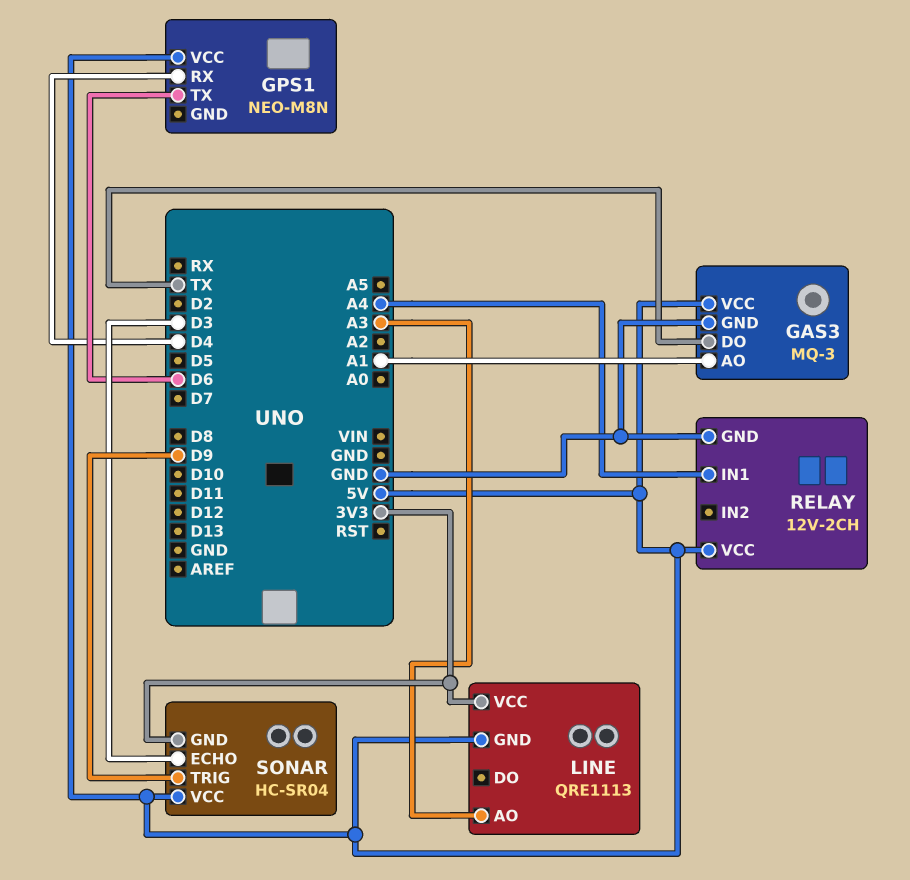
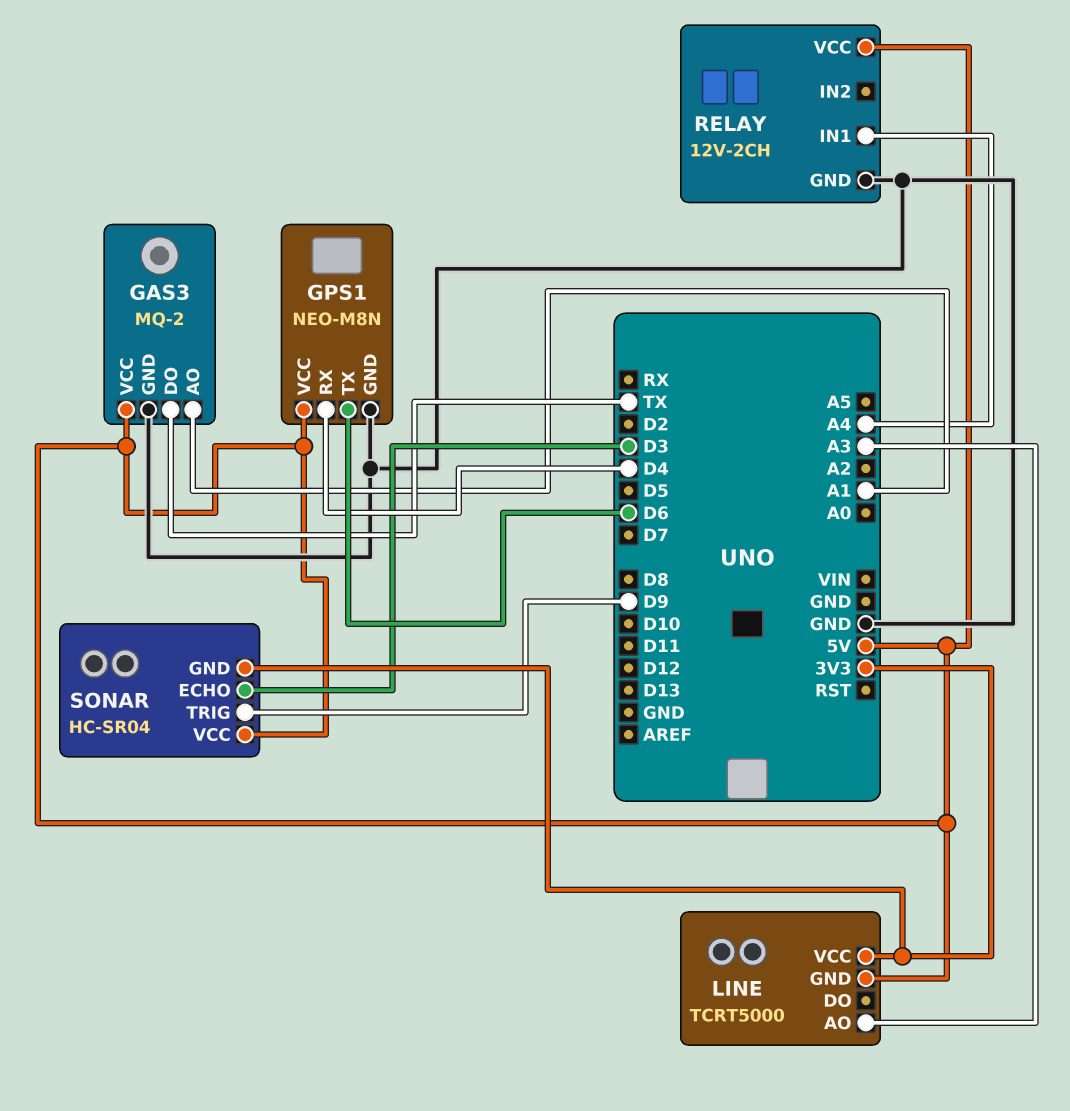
GAS3: MQ-3 -> MQ-2
GPS1 pin GND: none -> GND
LINE: QRE1113 -> TCRT5000

